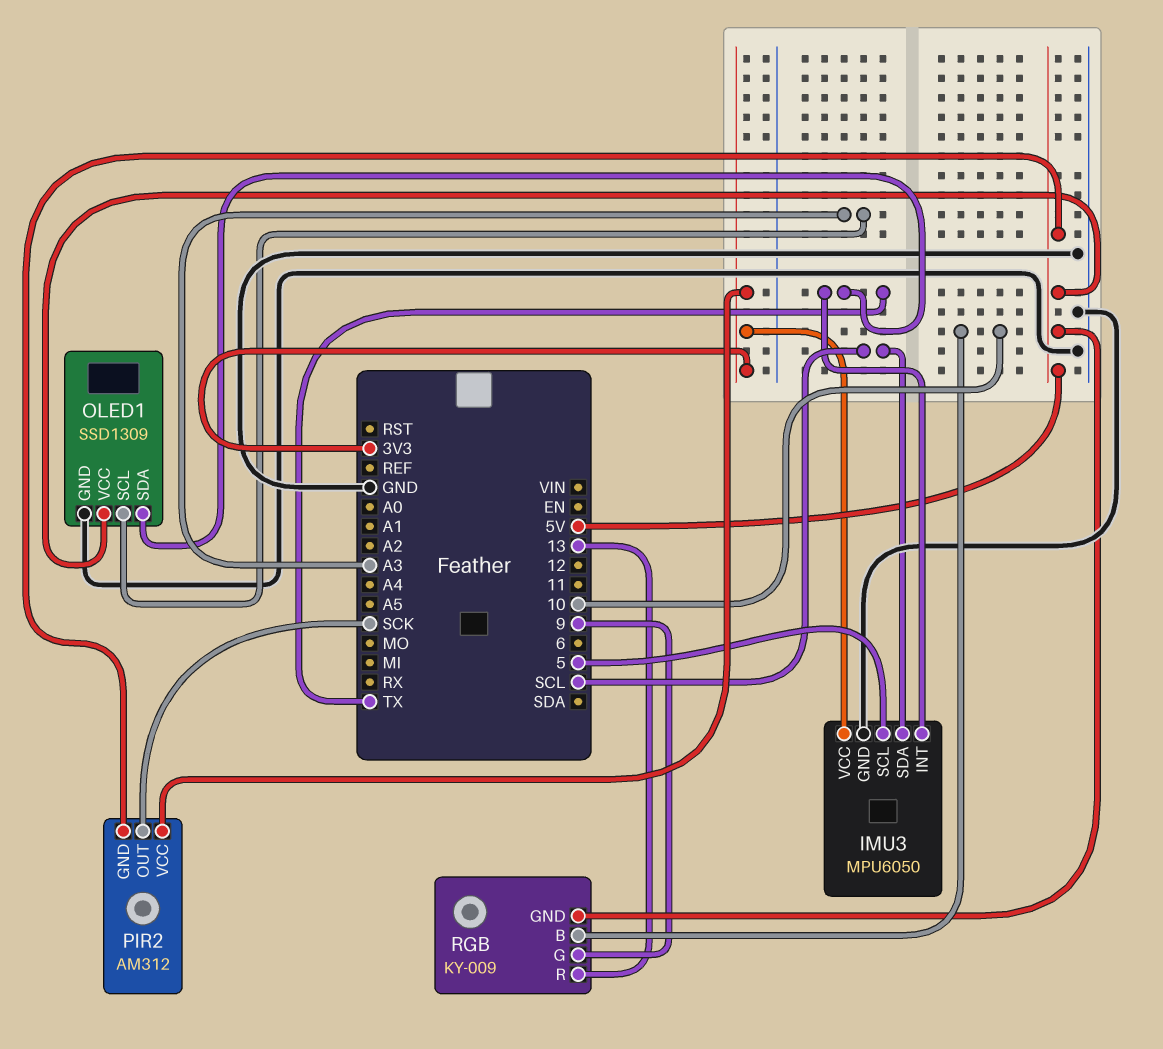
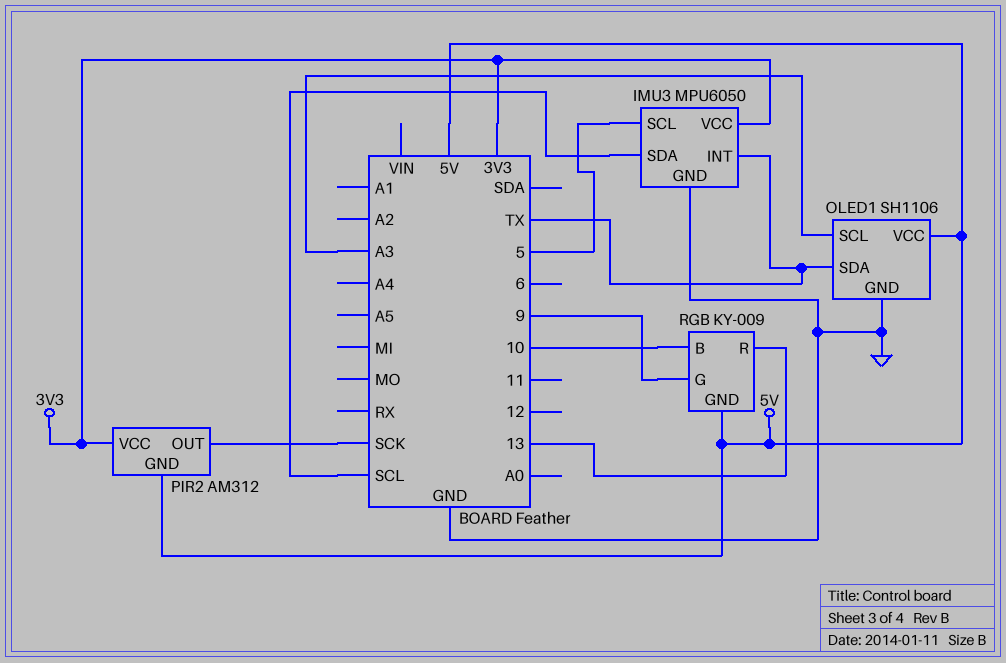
OLED1: SSD1309 -> SH1106

